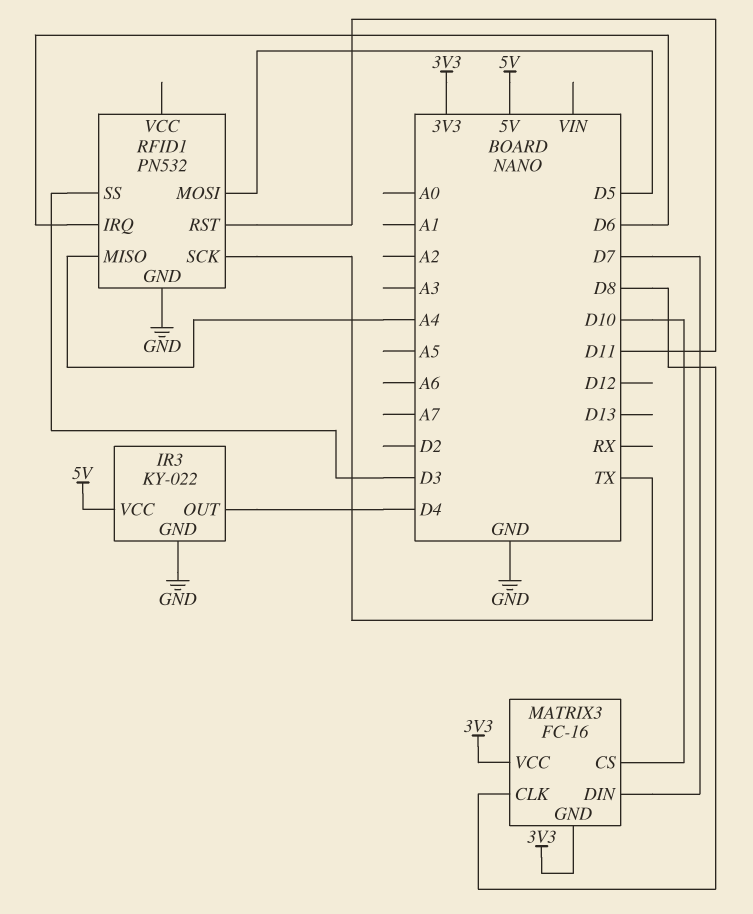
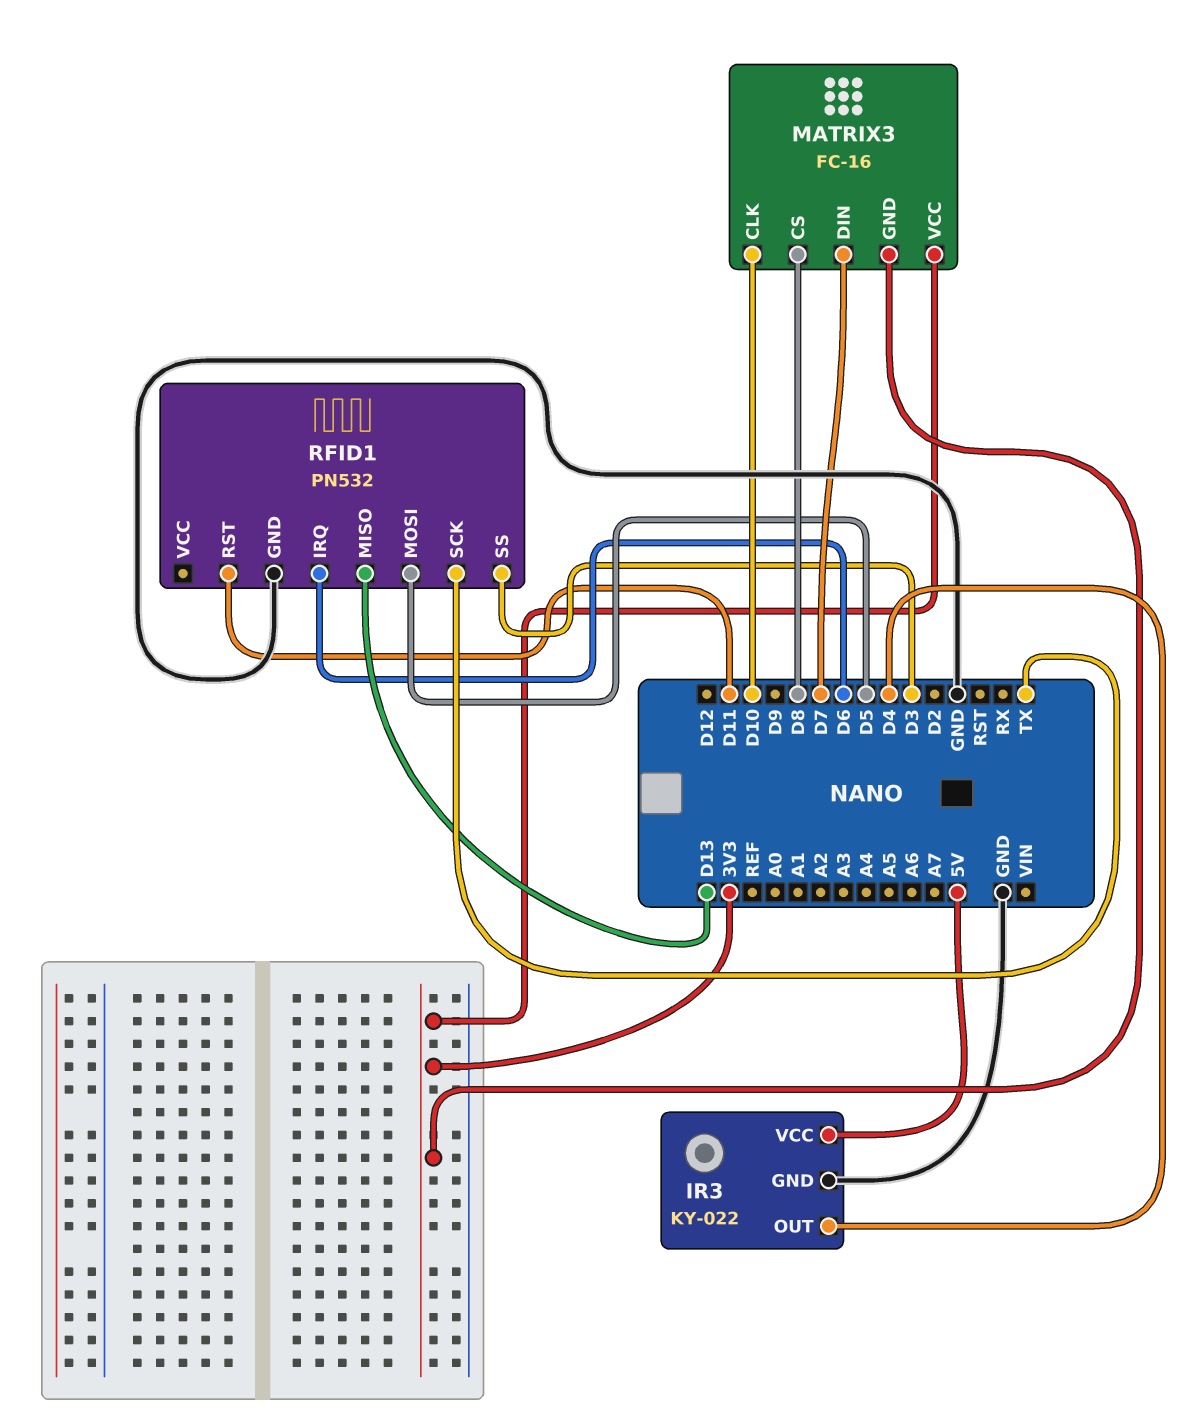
MATRIX3 pin CLK: D8 -> D10
MATRIX3 pin CS: D10 -> D8
RFID1 pin MISO: A4 -> D13

